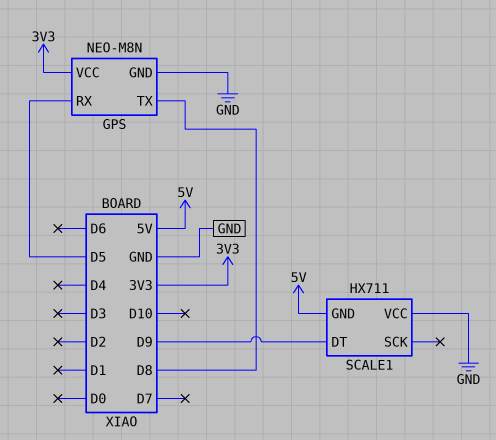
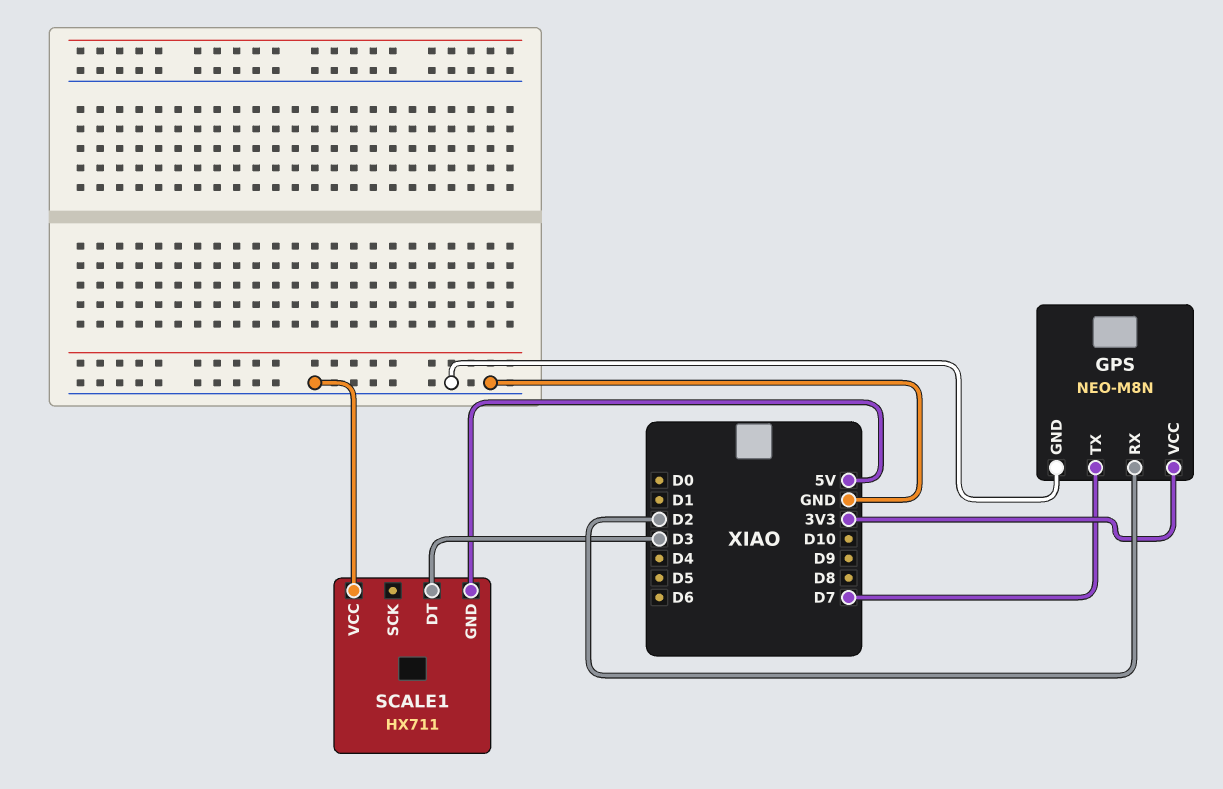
GPS pin RX: D5 -> D2
GPS pin TX: D8 -> D7
SCALE1 pin DT: D9 -> D3

